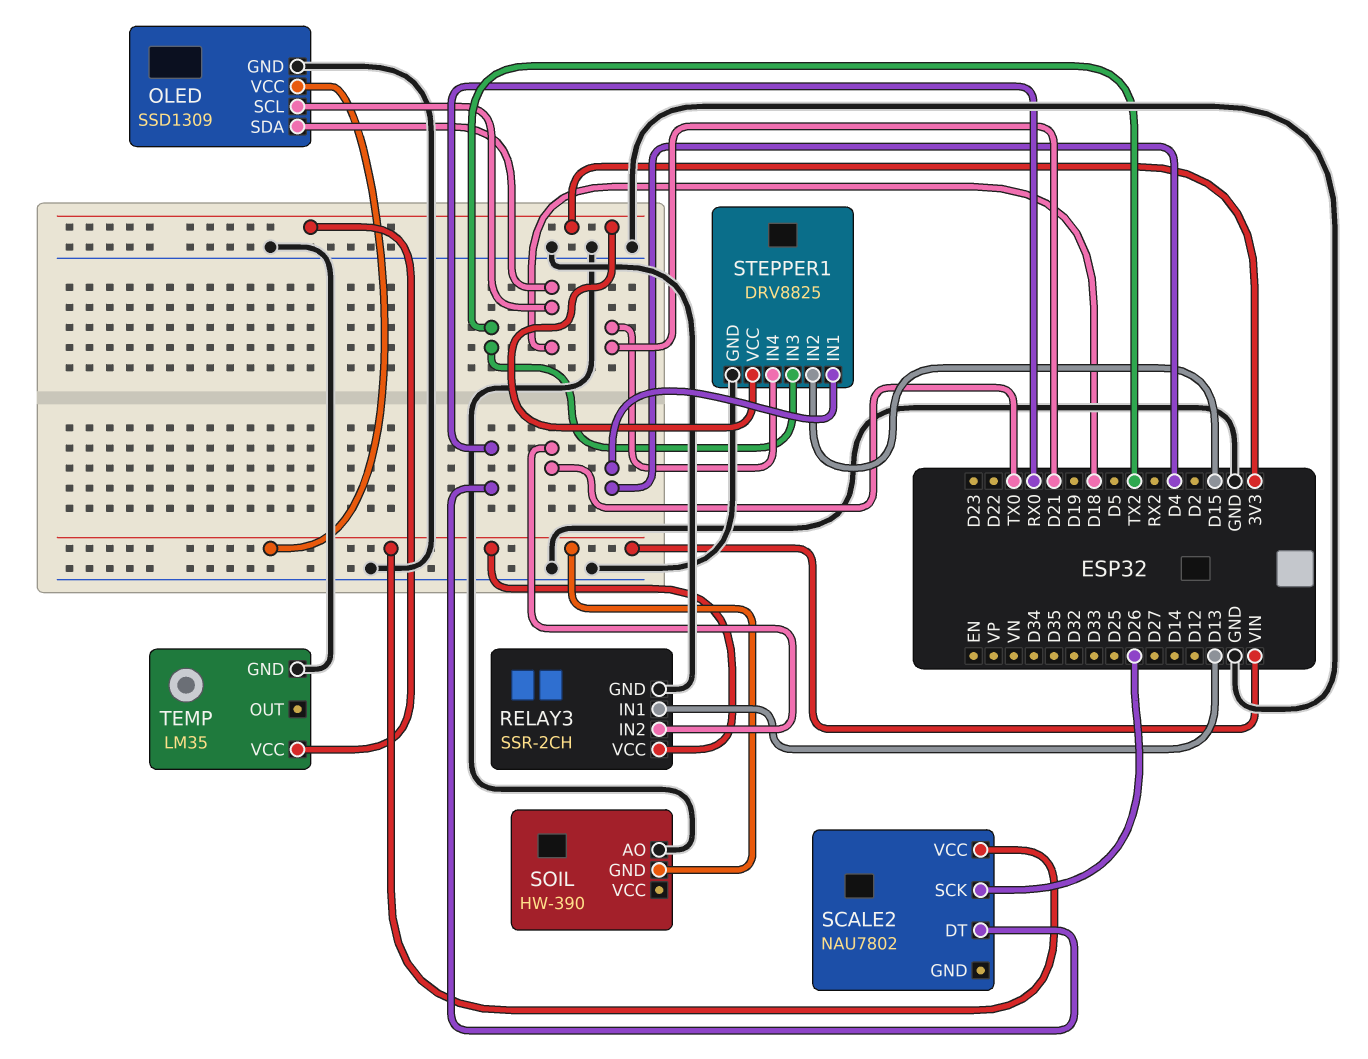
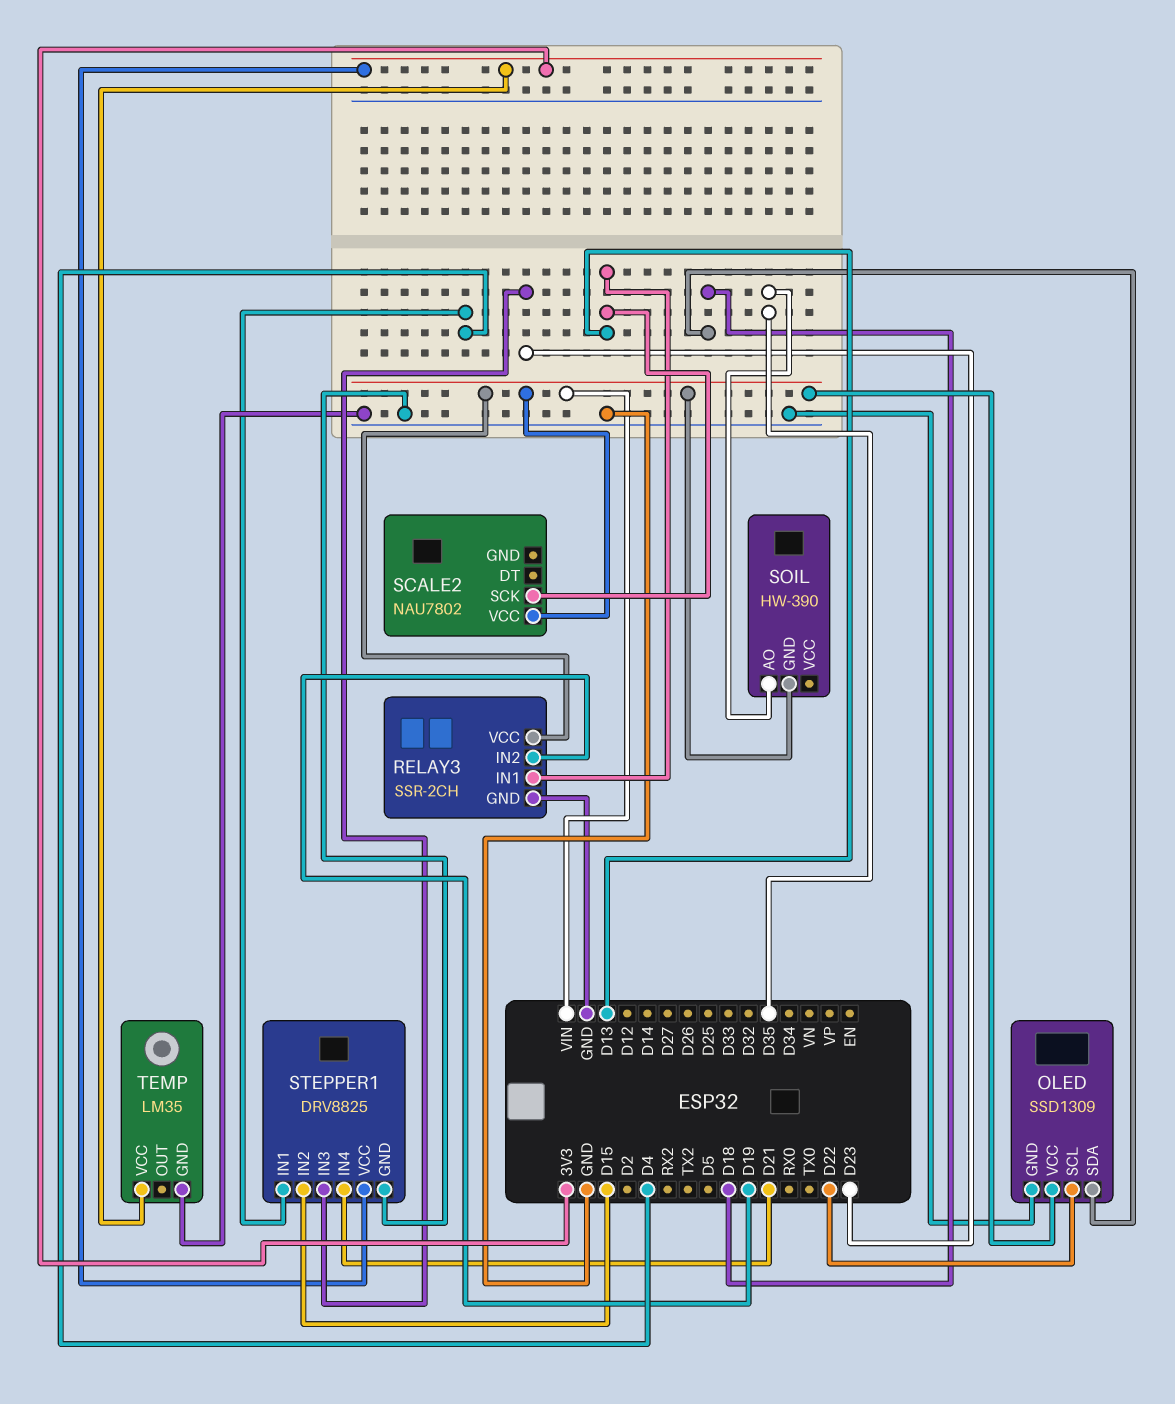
OLED pin SCL: D18 -> D22
RELAY3 pin IN2: TX0 -> D19
SCALE2 pin DT: RX0 -> none
SCALE2 pin SCK: D26 -> D13
SOIL pin AO: GND -> D35
STEPPER1 pin IN3: TX2 -> D23

